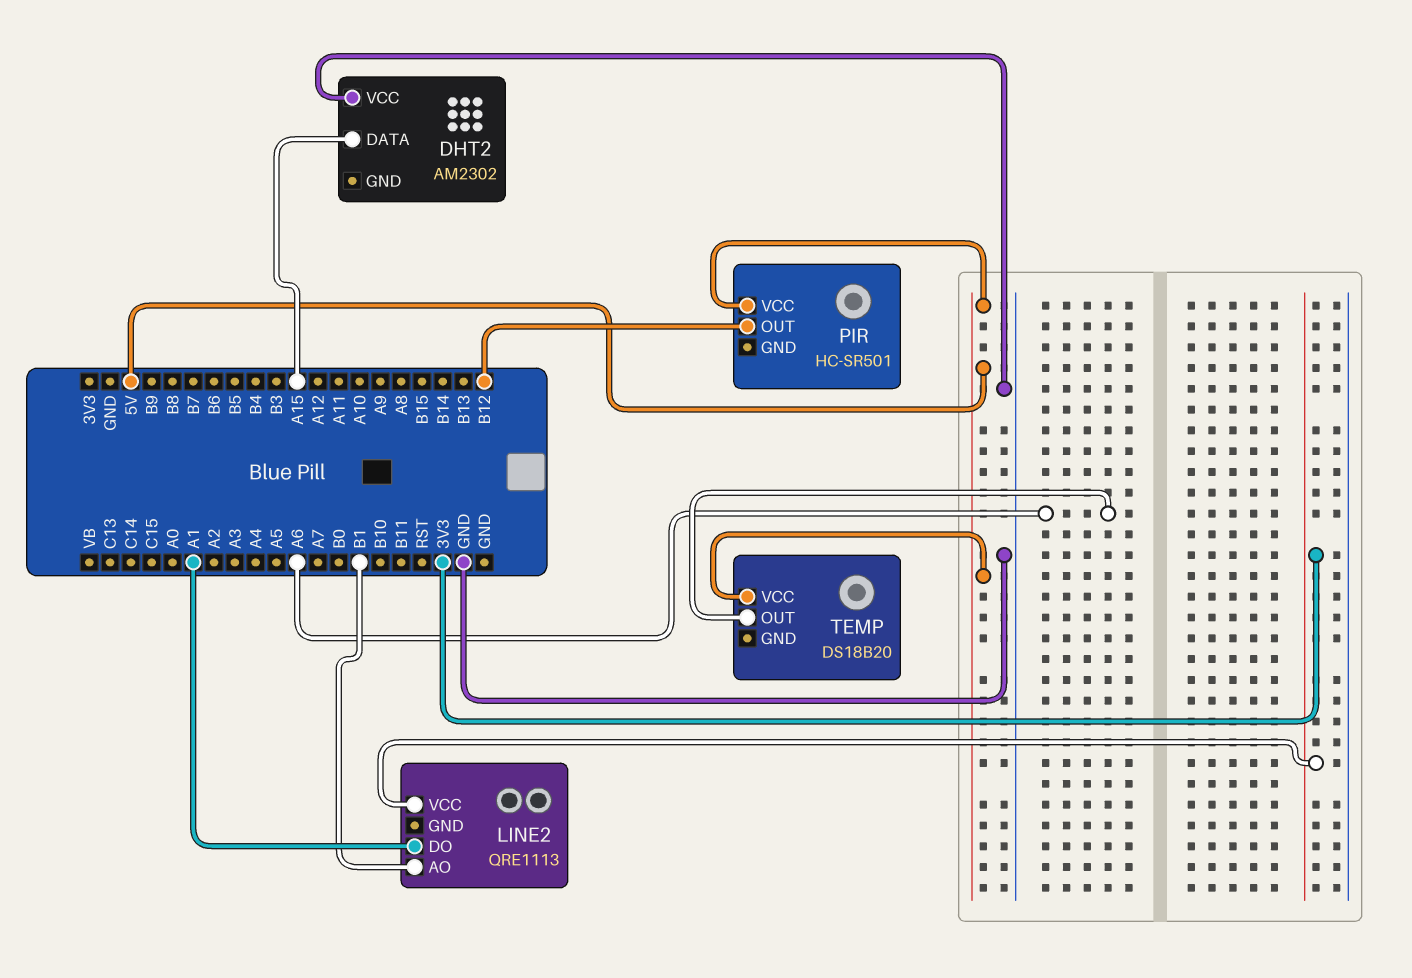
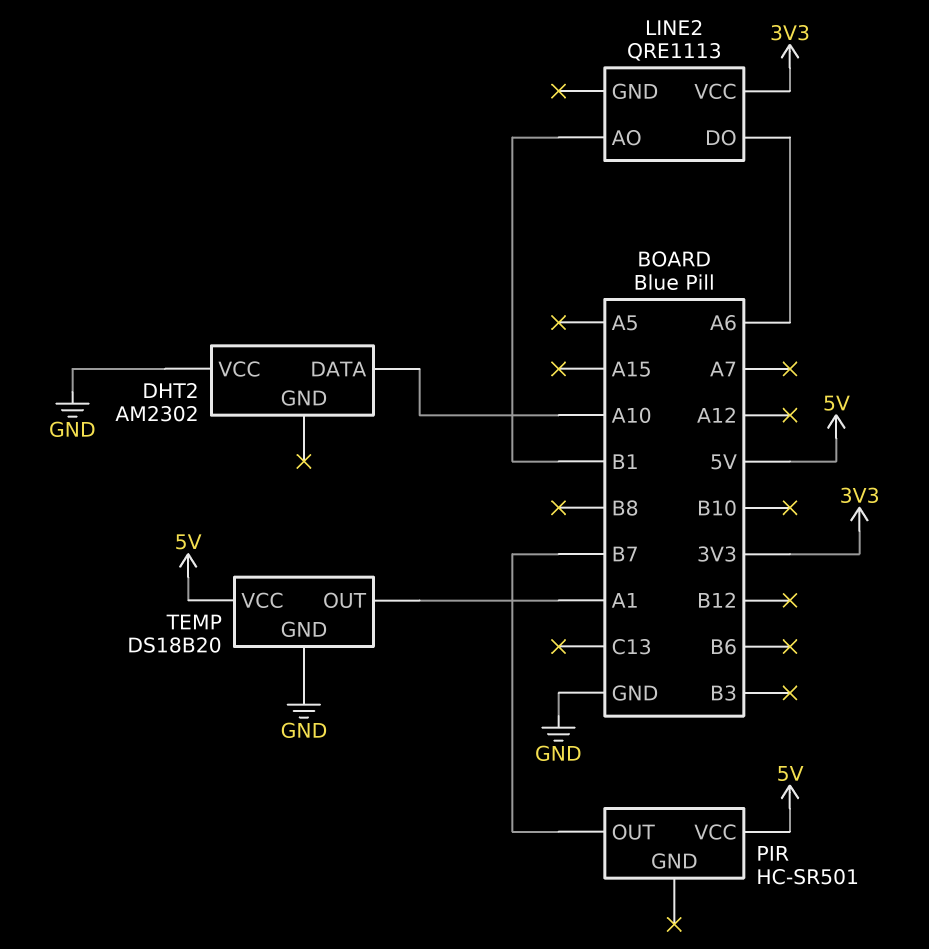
DHT2 pin DATA: A15 -> A10
LINE2 pin DO: A1 -> A6
PIR pin OUT: B12 -> B7
TEMP pin GND: none -> GND
TEMP pin OUT: A6 -> A1

